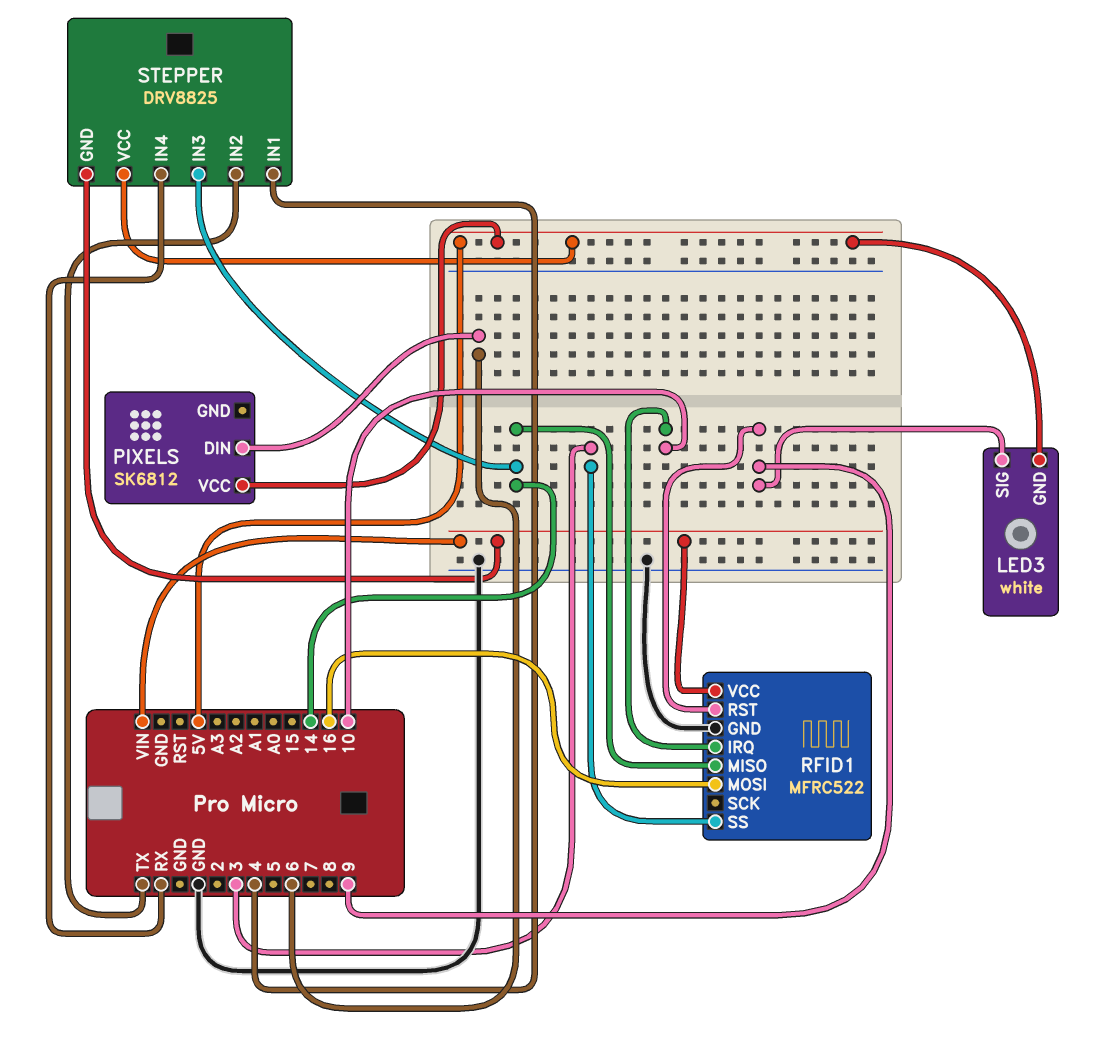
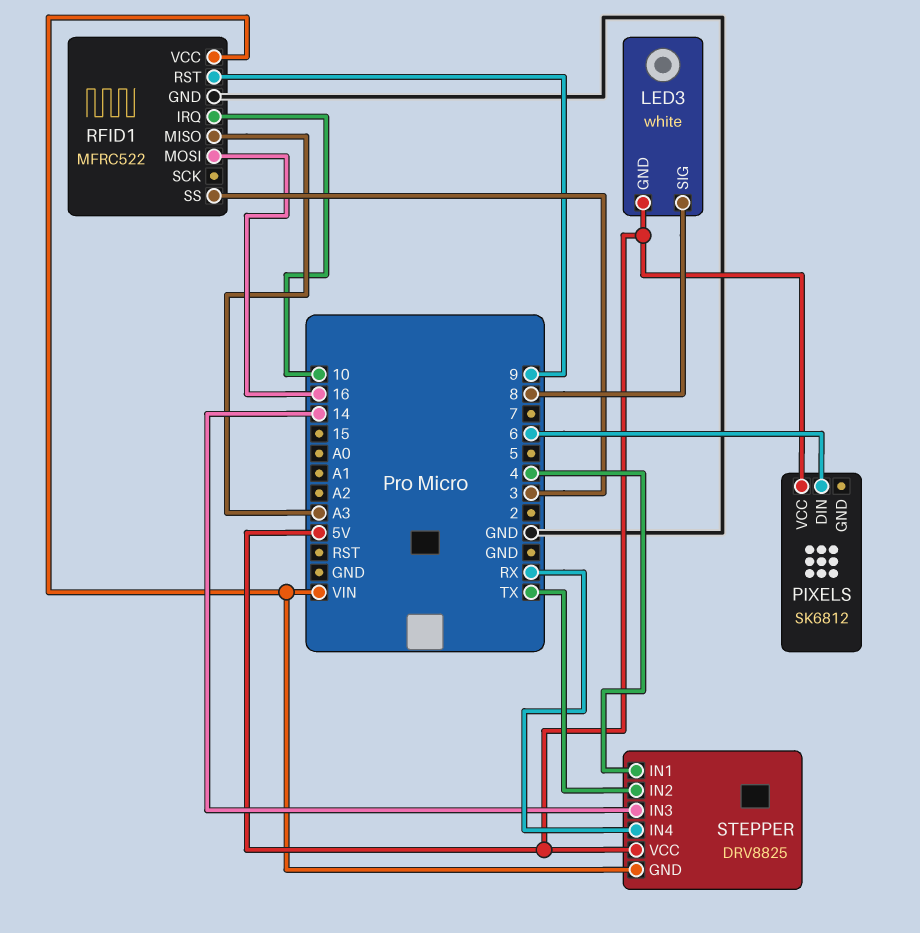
LED3 pin SIG: 9 -> 8
RFID1 pin MISO: 14 -> A3

